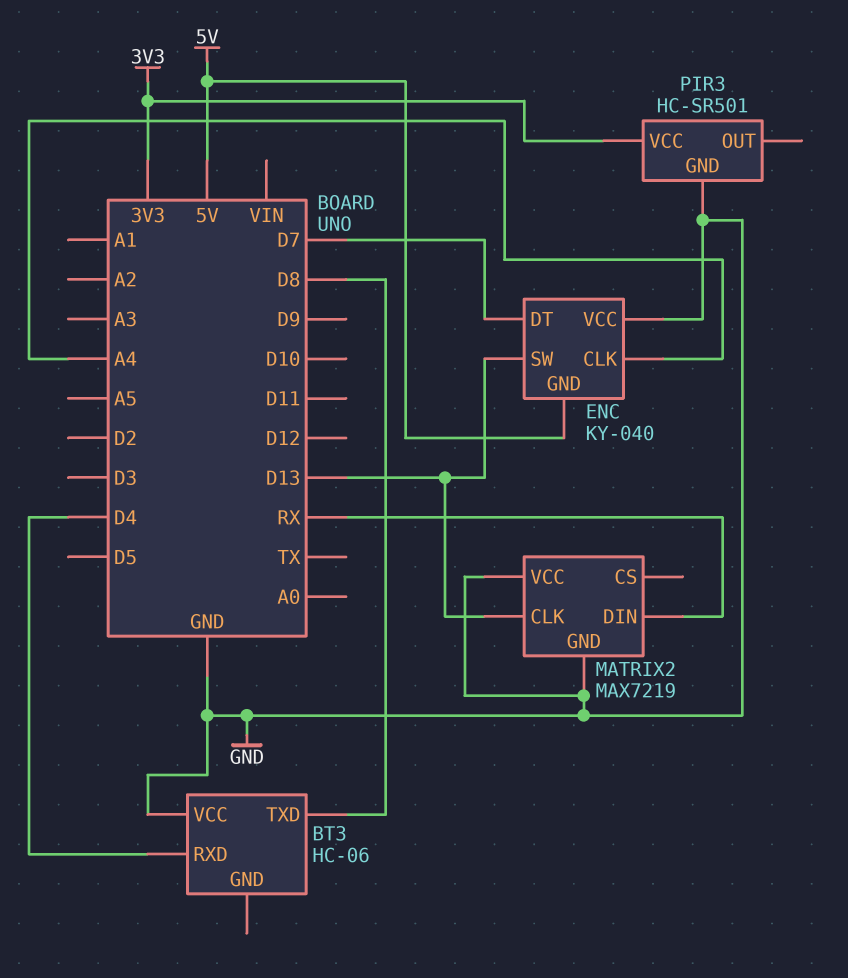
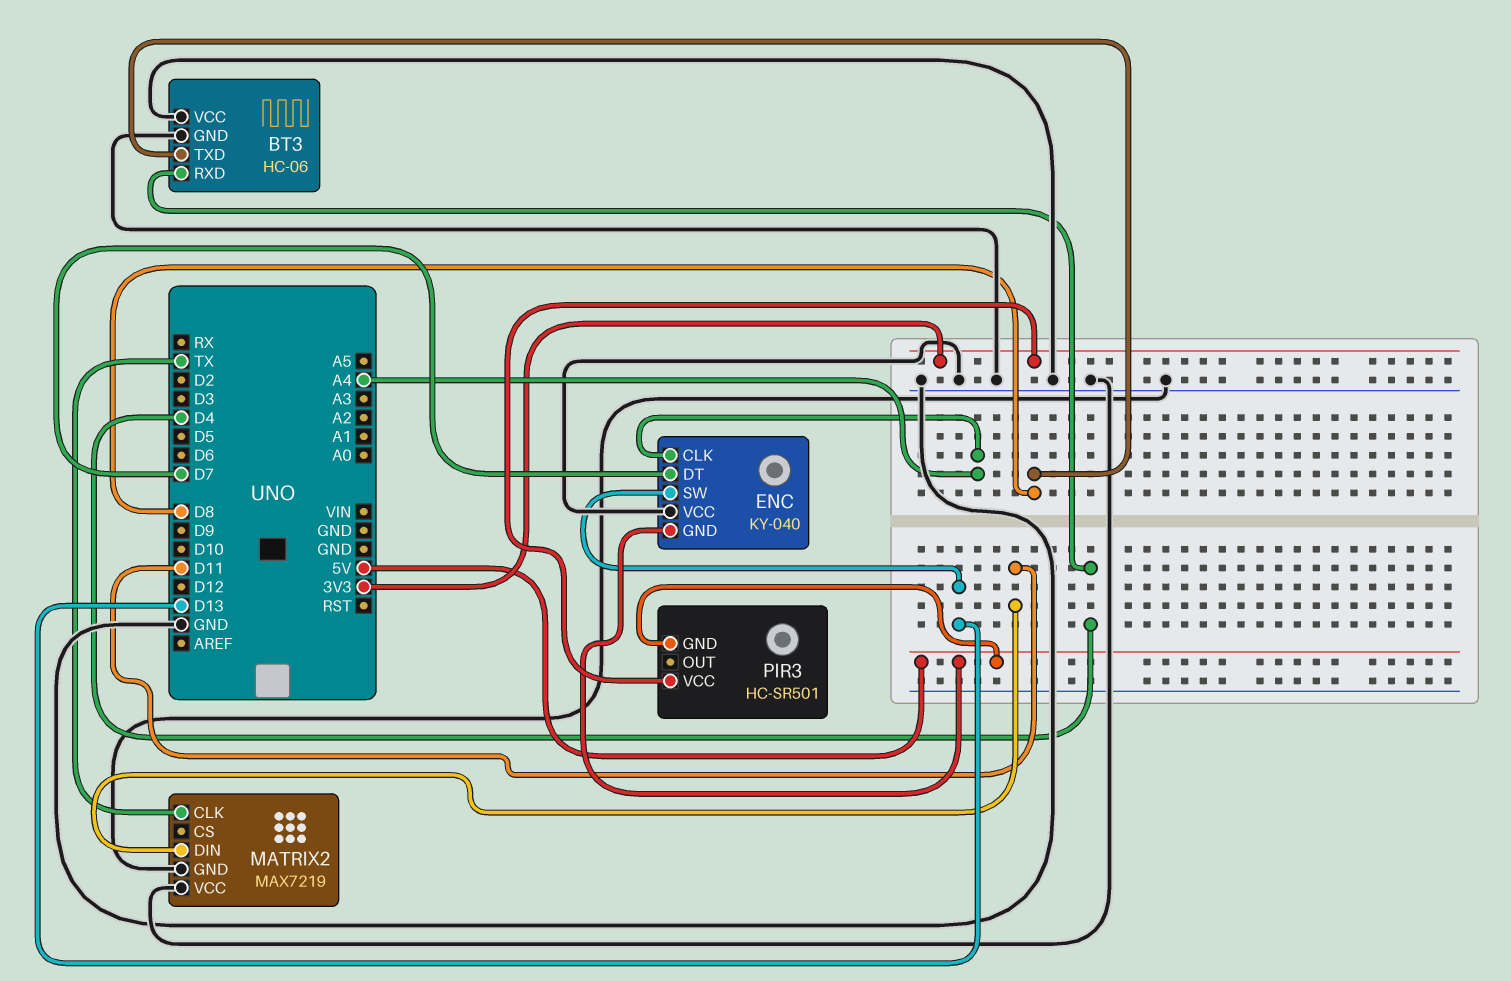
BT3 pin GND: none -> GND
MATRIX2 pin CLK: D13 -> TX
MATRIX2 pin DIN: RX -> D11
PIR3 pin GND: GND -> 5V

